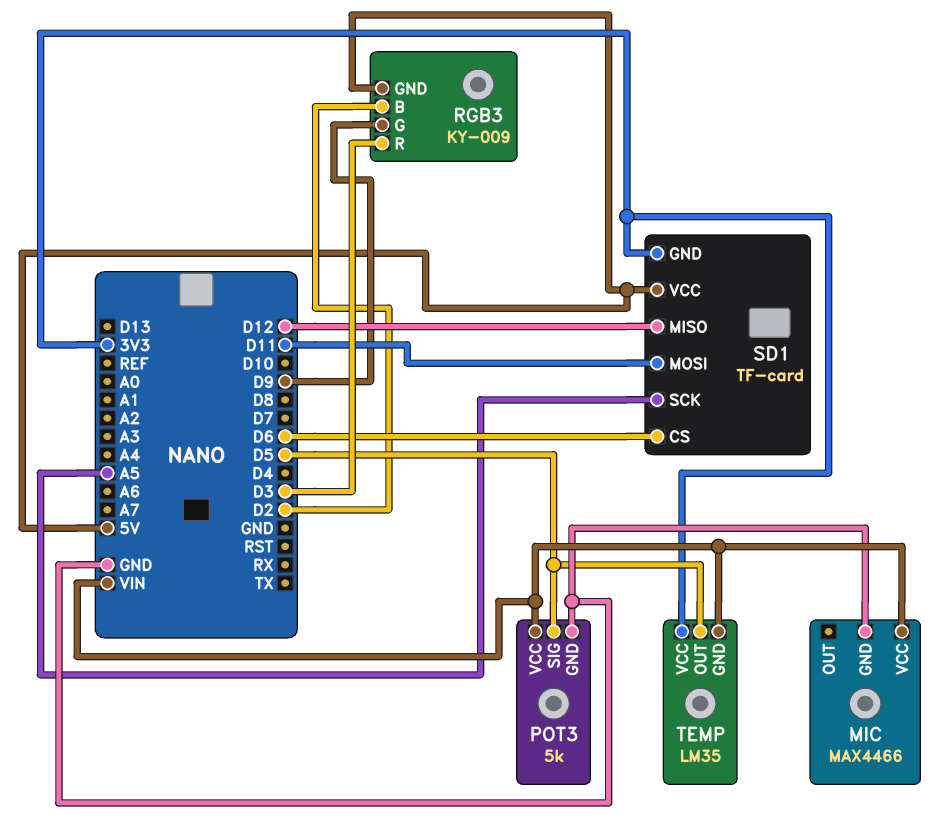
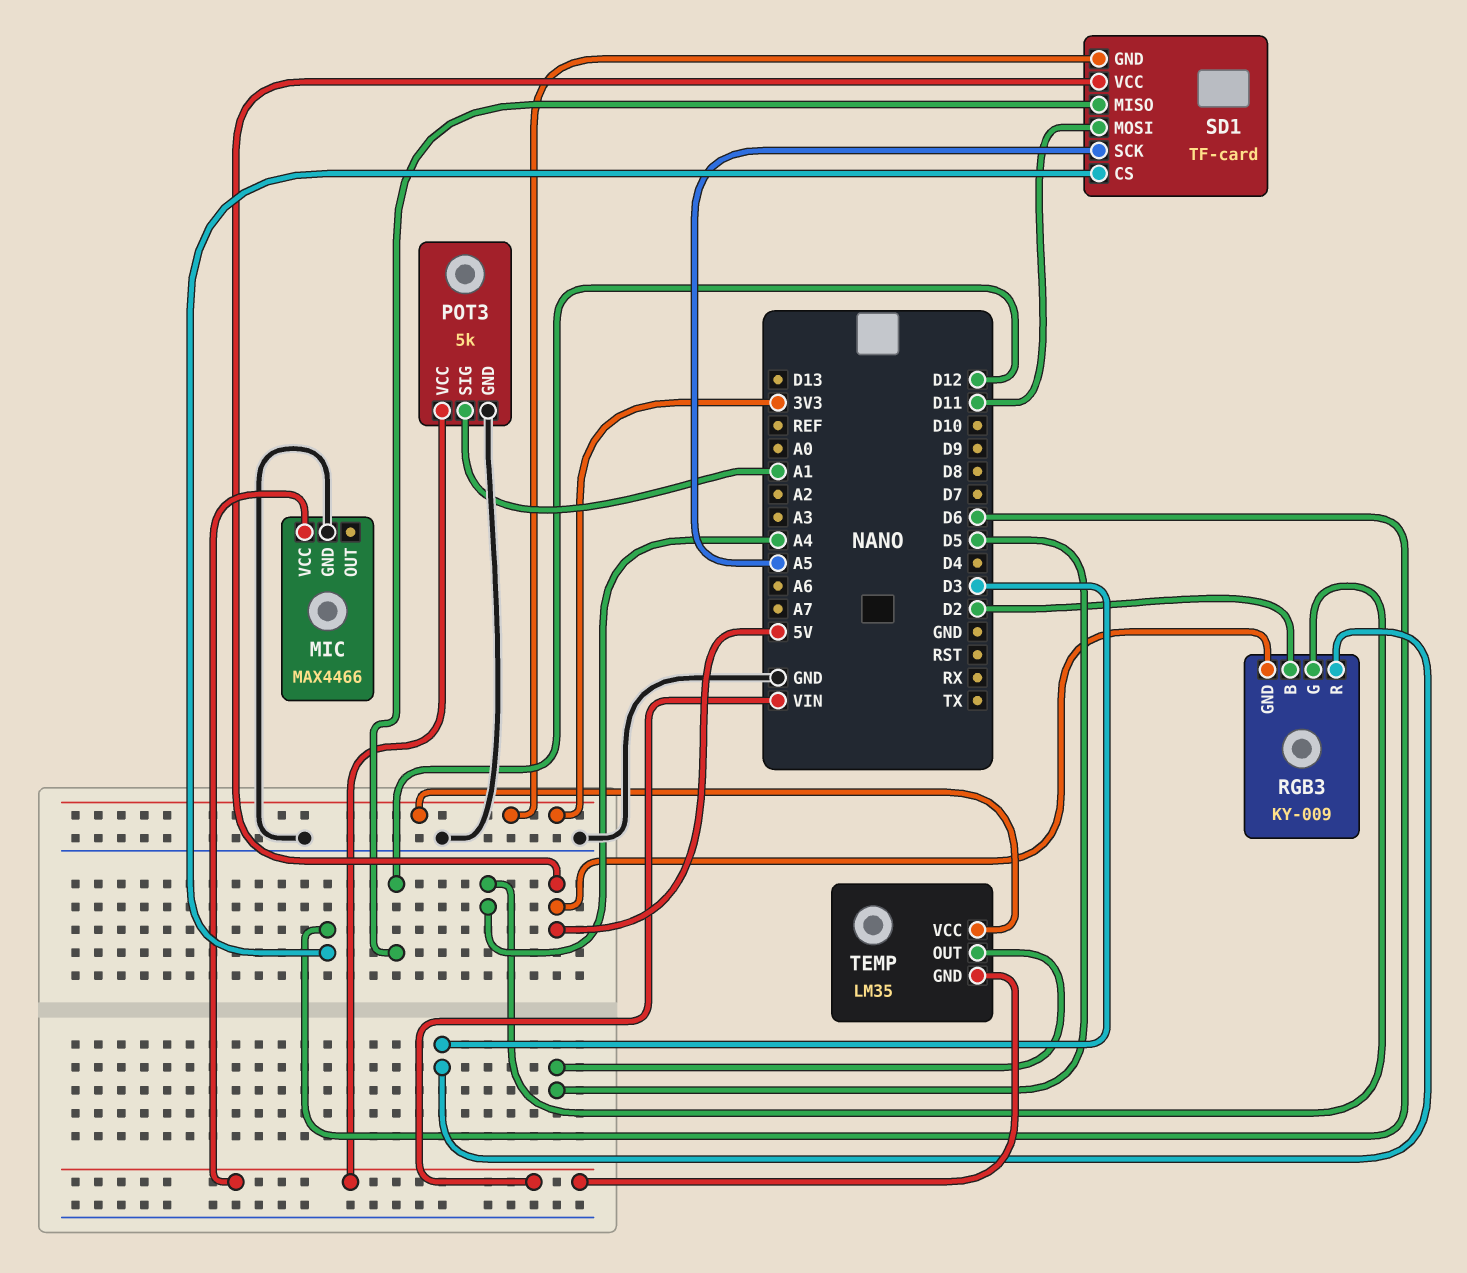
POT3 pin SIG: D5 -> A1
RGB3 pin G: D9 -> A4

